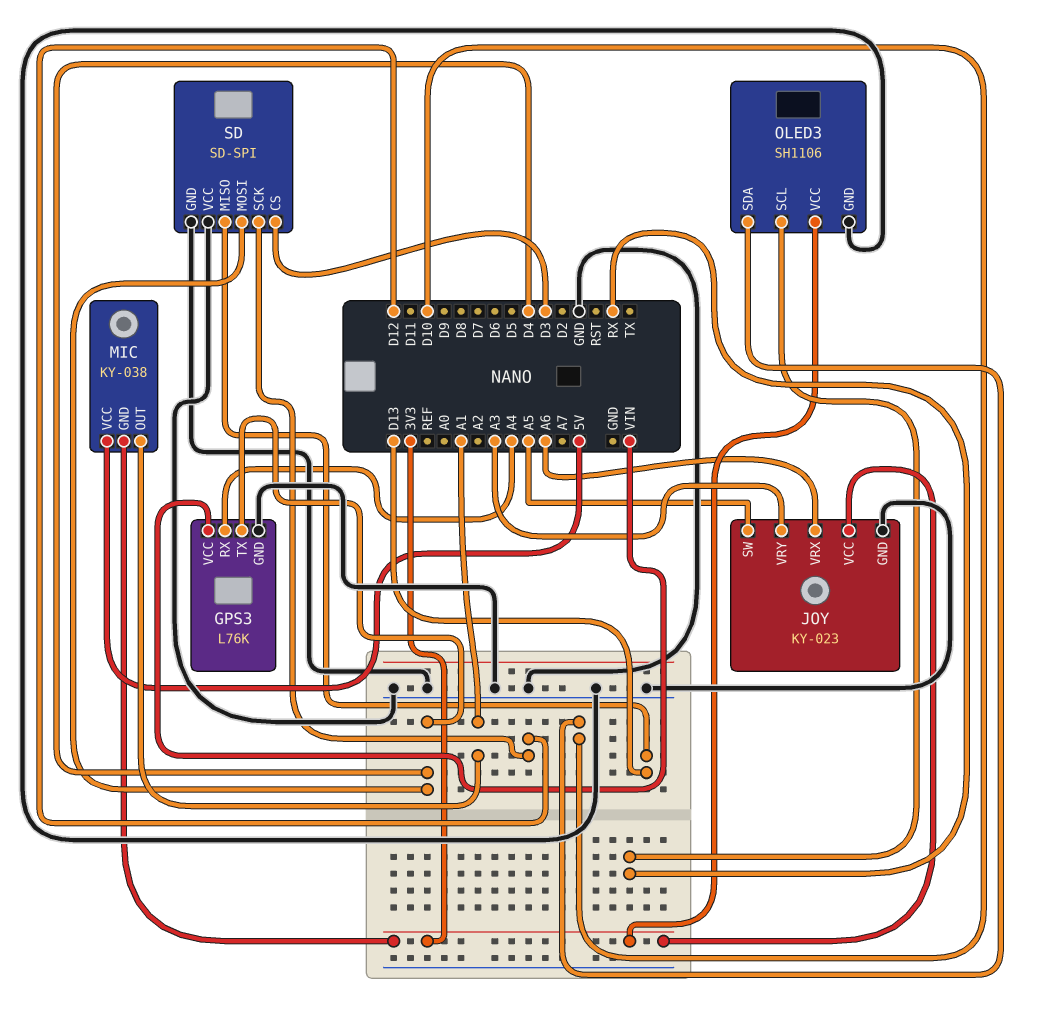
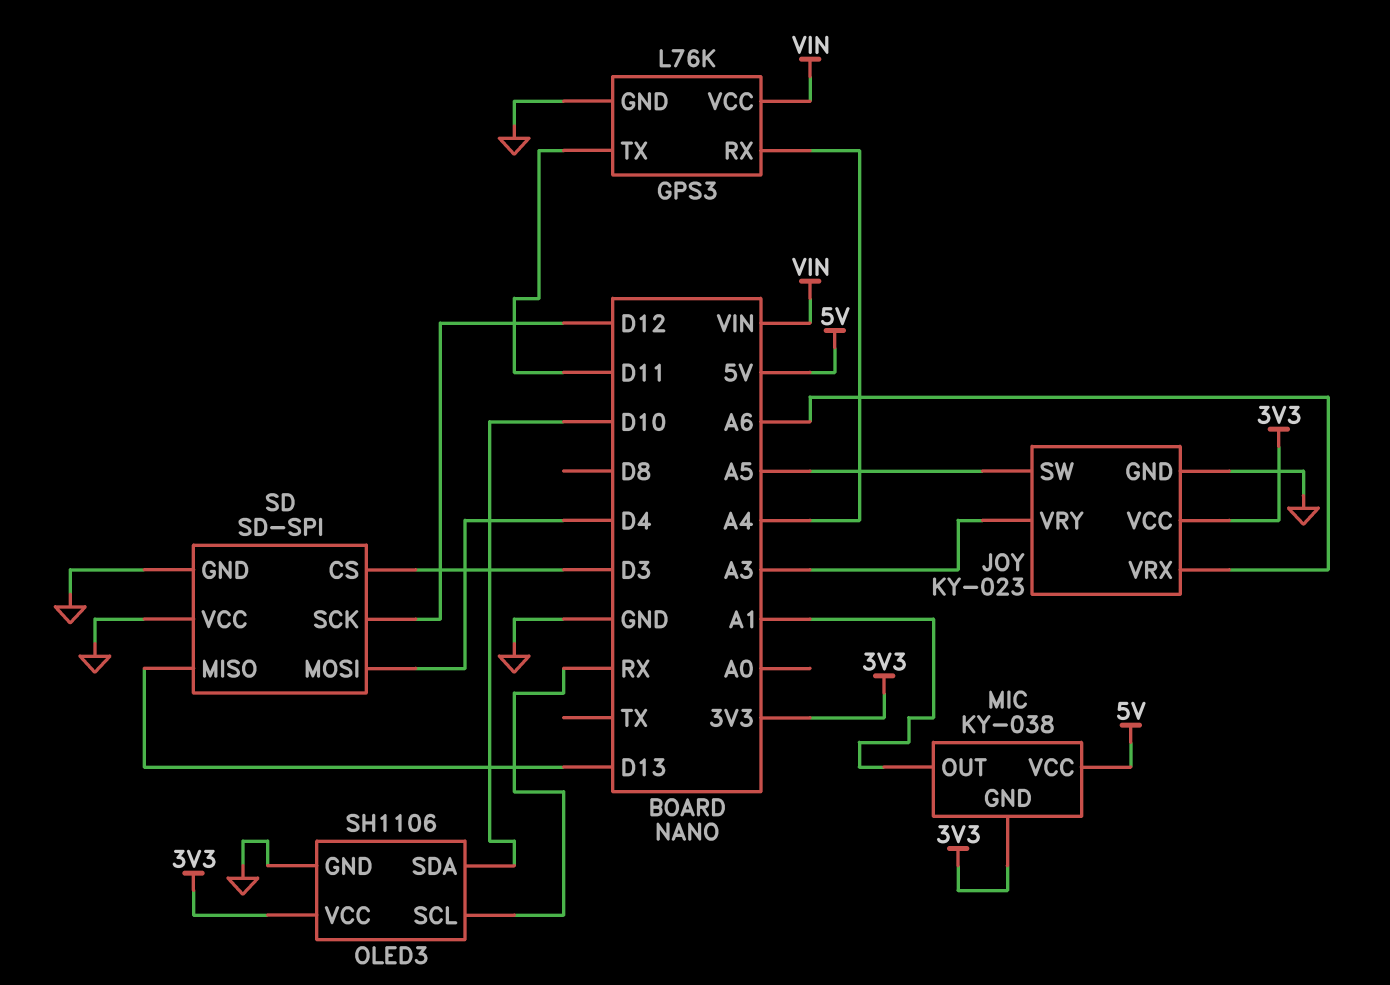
GPS3 pin TX: D4 -> D11

